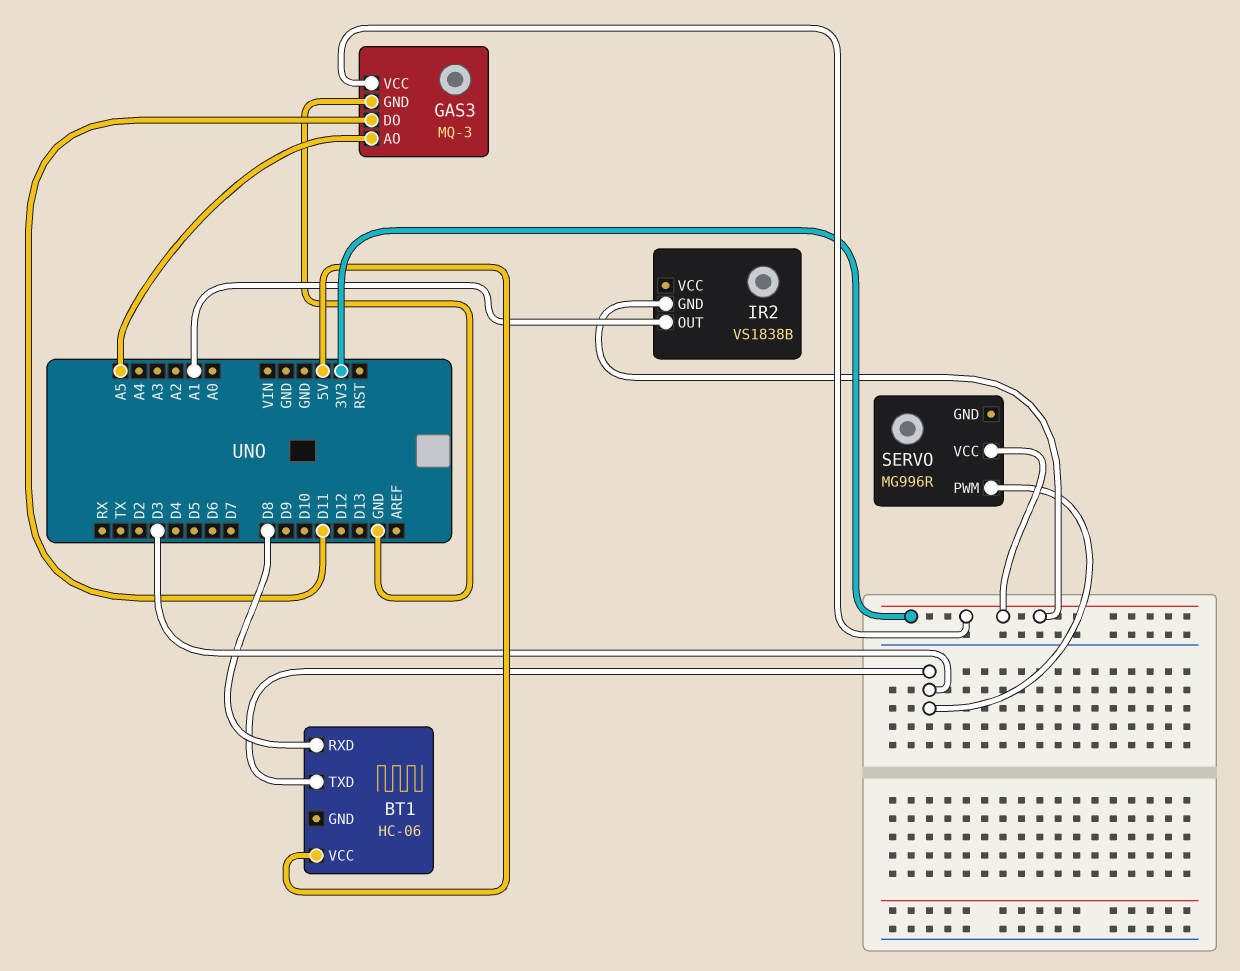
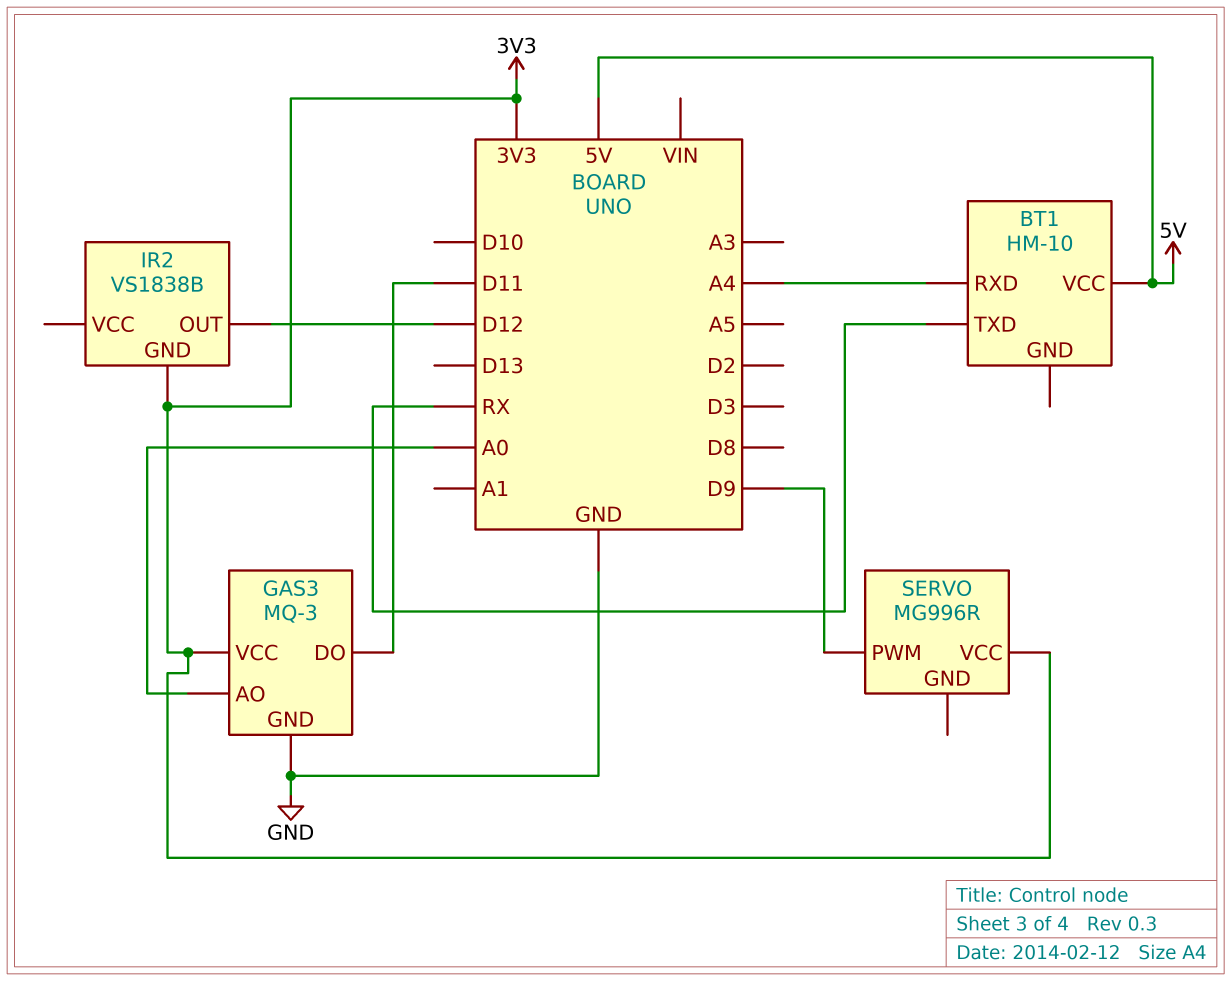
BT1: HC-06 -> HM-10
BT1 pin RXD: D8 -> A4
BT1 pin TXD: D3 -> RX
GAS3 pin AO: A5 -> A0
IR2 pin OUT: A1 -> D12
SERVO pin PWM: D3 -> D9

